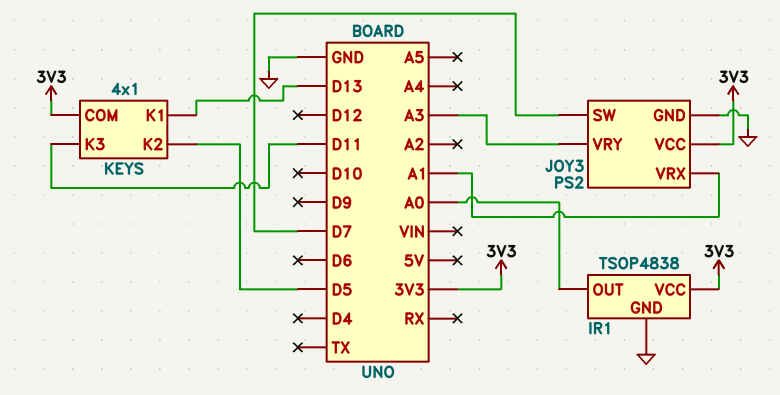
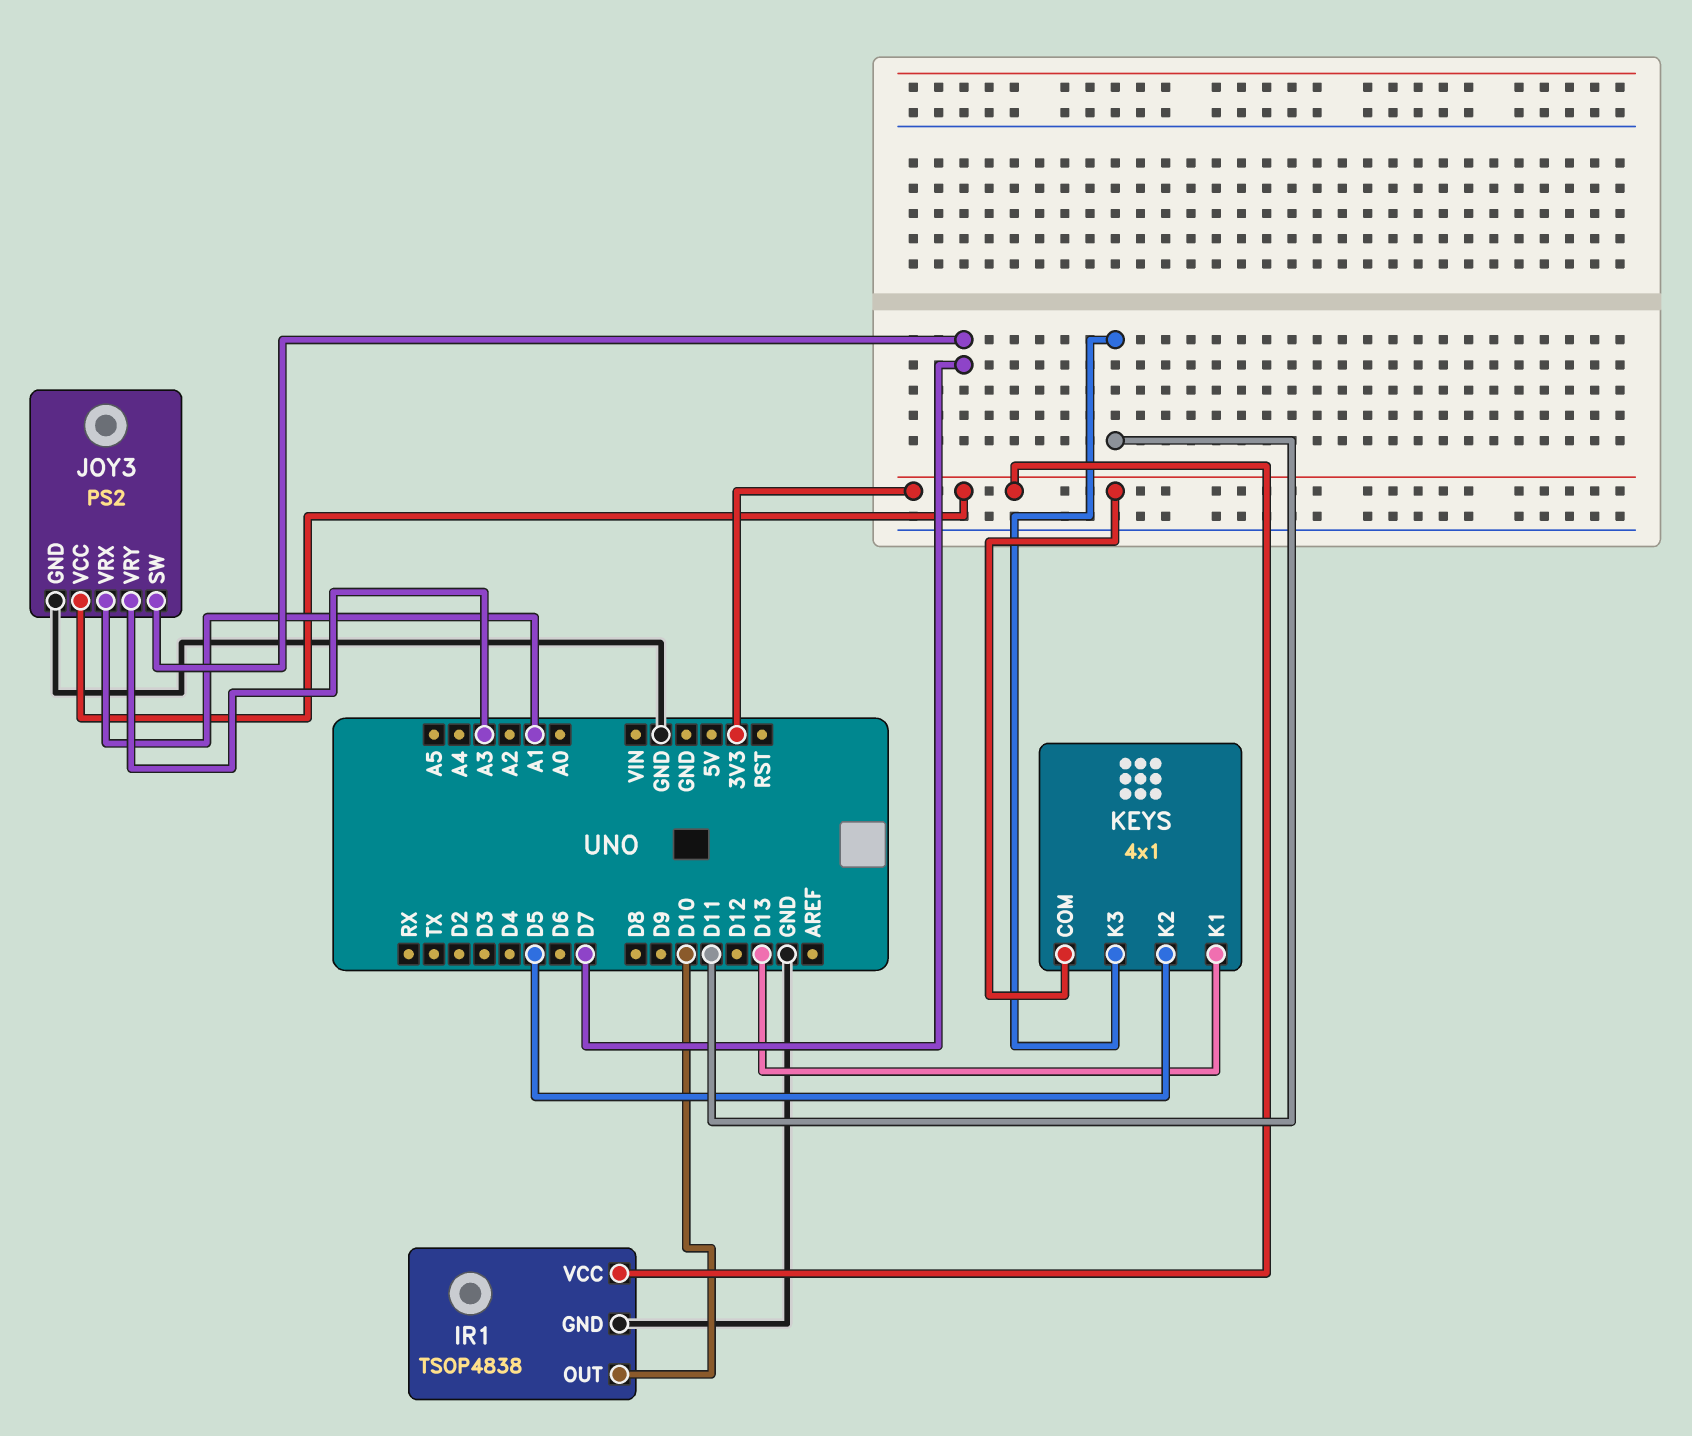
IR1 pin OUT: A0 -> D10

